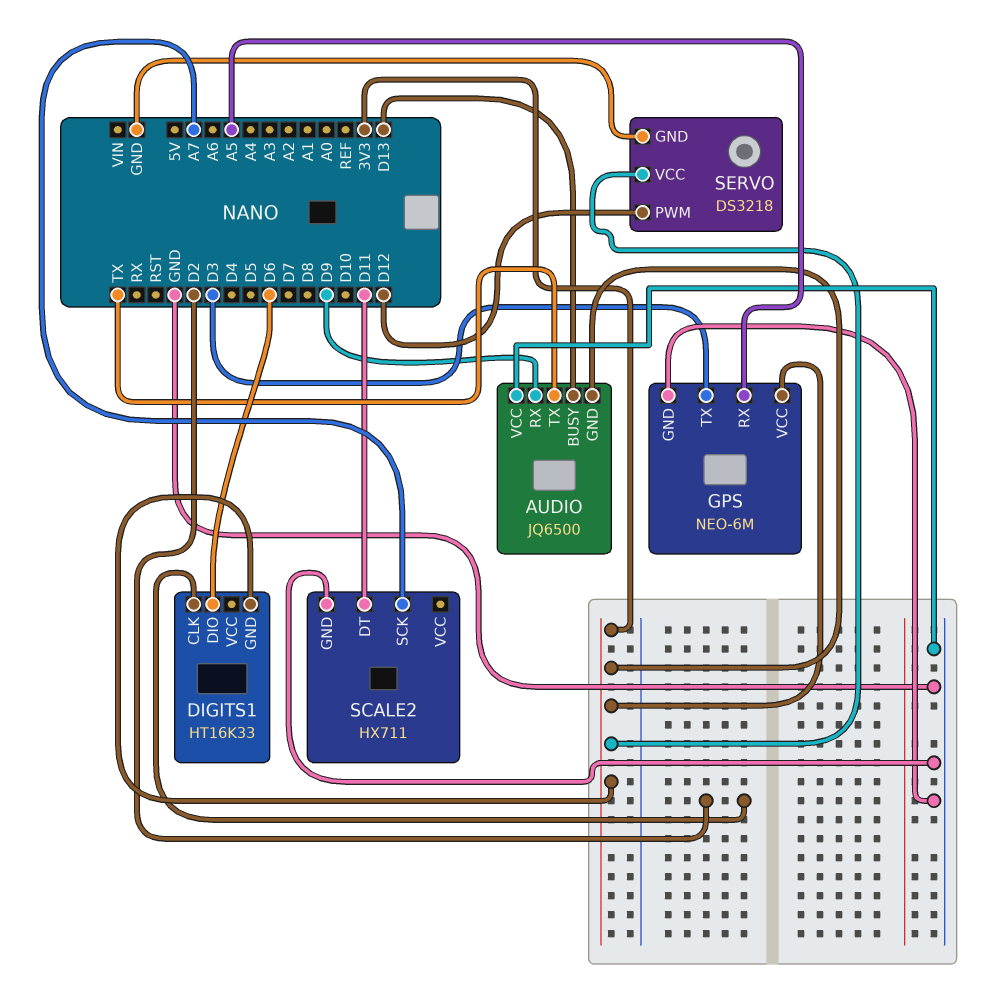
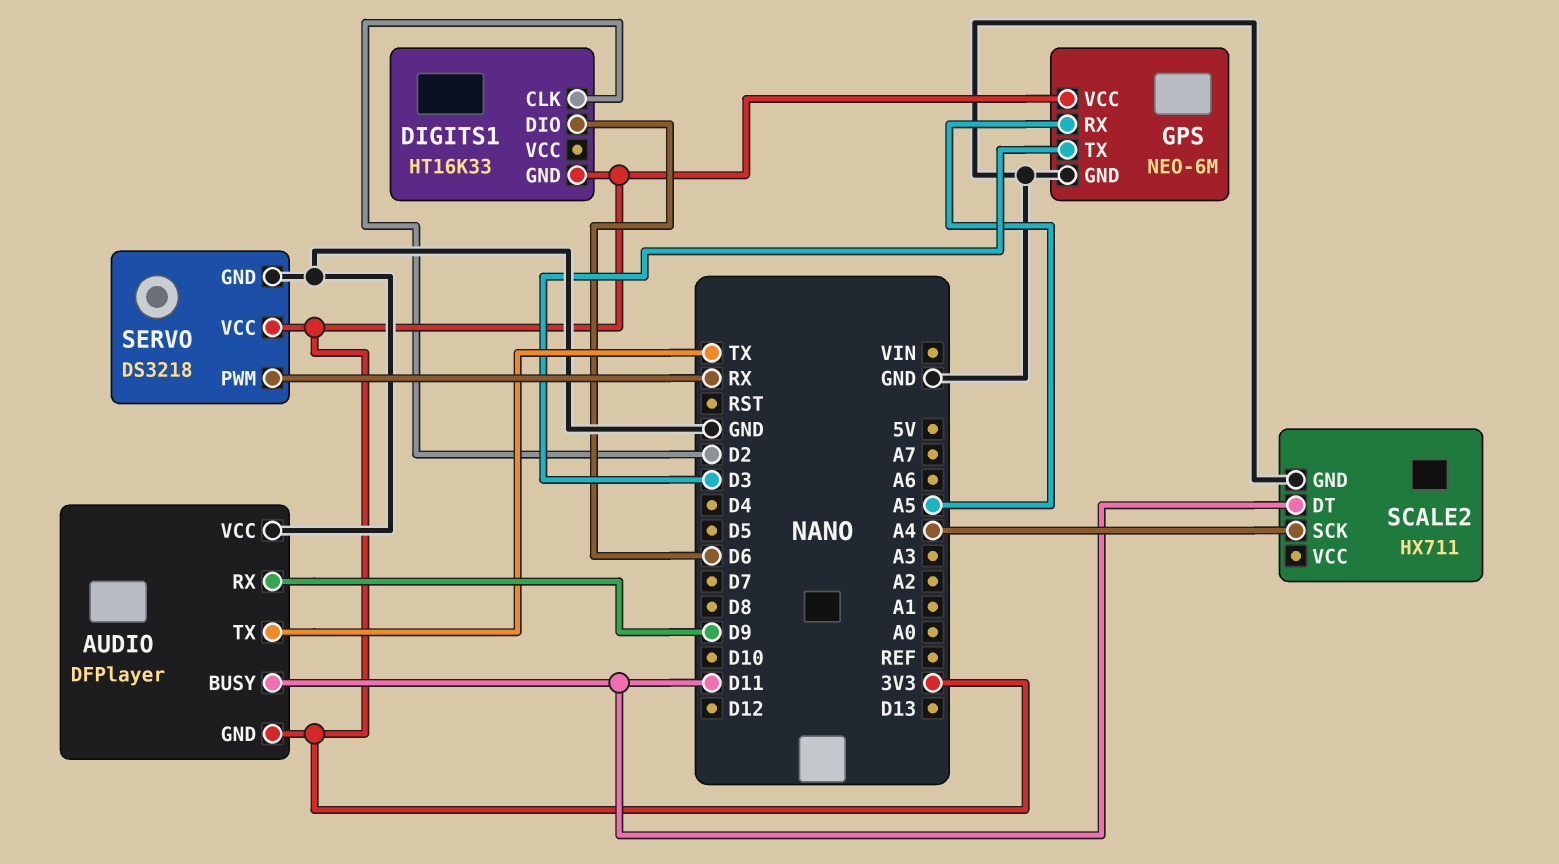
AUDIO: JQ6500 -> DFPlayer
AUDIO pin BUSY: D13 -> D11
SCALE2 pin SCK: A7 -> A4
SERVO pin PWM: D12 -> RX

